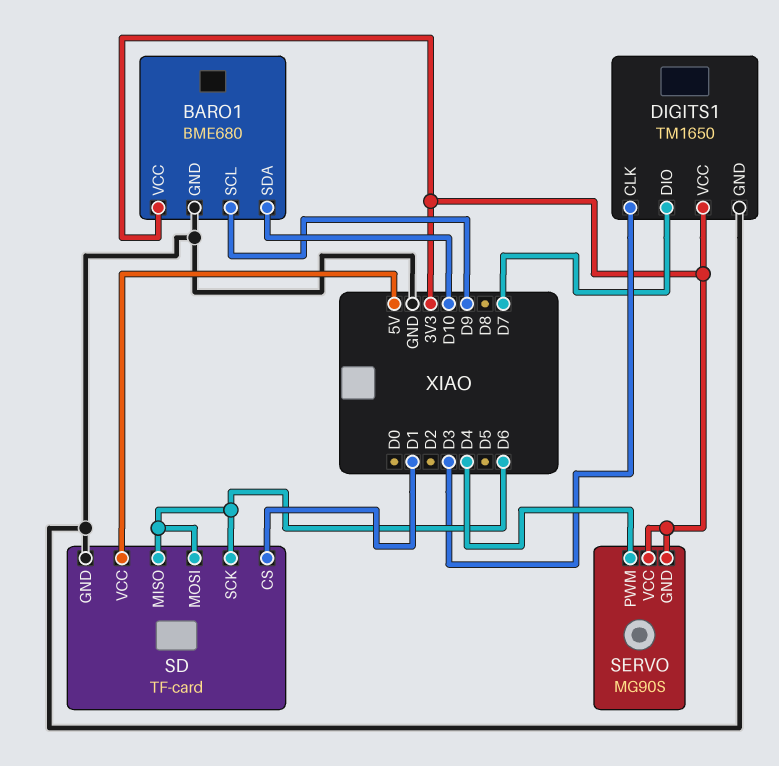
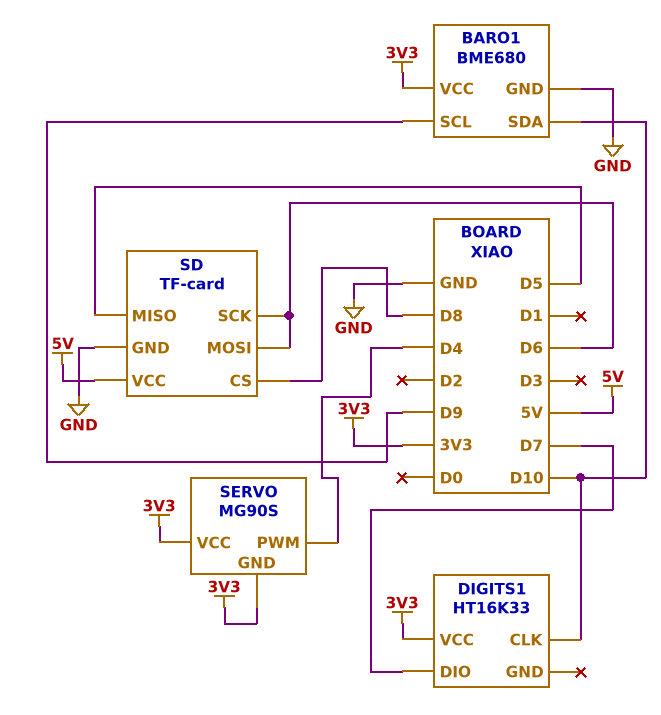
DIGITS1: TM1650 -> HT16K33
DIGITS1 pin CLK: D3 -> D10
DIGITS1 pin GND: GND -> none
SD pin CS: D1 -> D8
SD pin MISO: D6 -> D5

